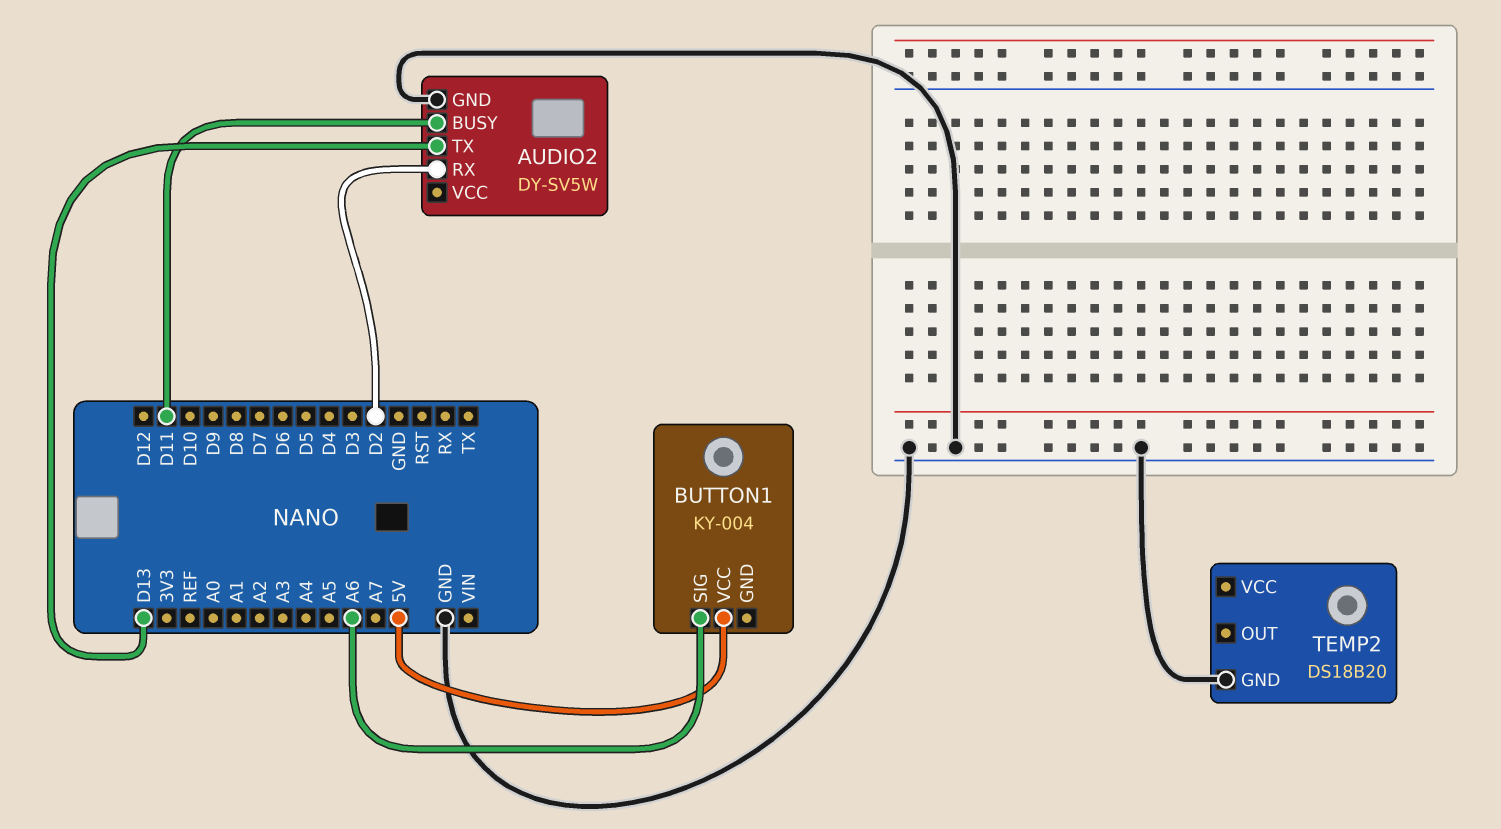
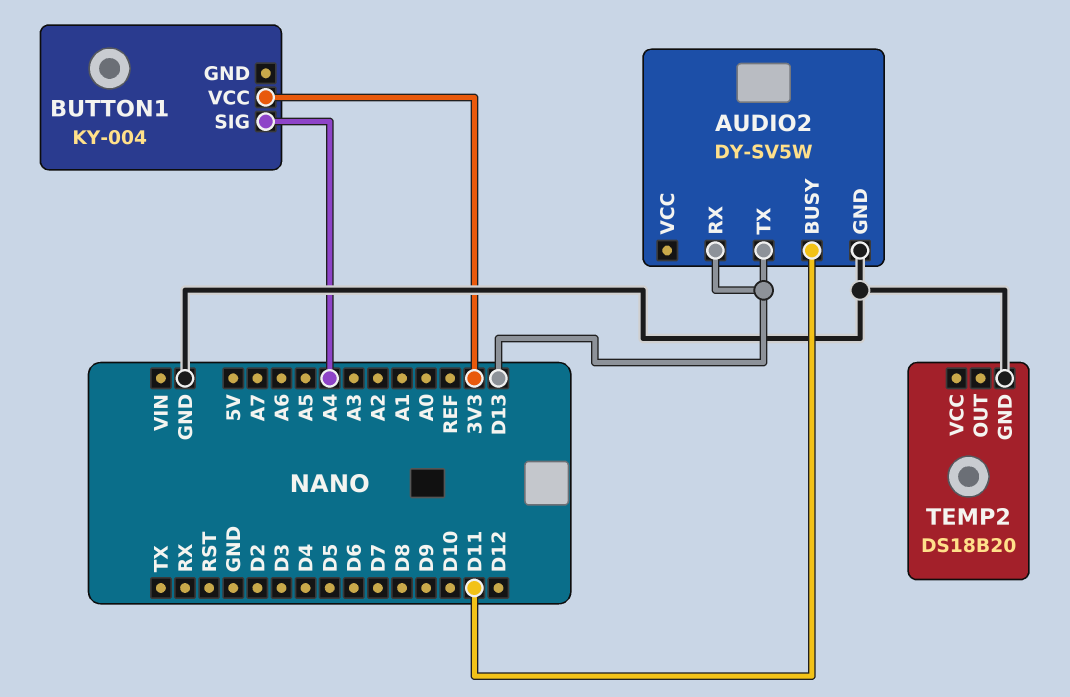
AUDIO2 pin RX: D2 -> D13
BUTTON1 pin SIG: A6 -> A4
BUTTON1 pin VCC: 5V -> 3V3

